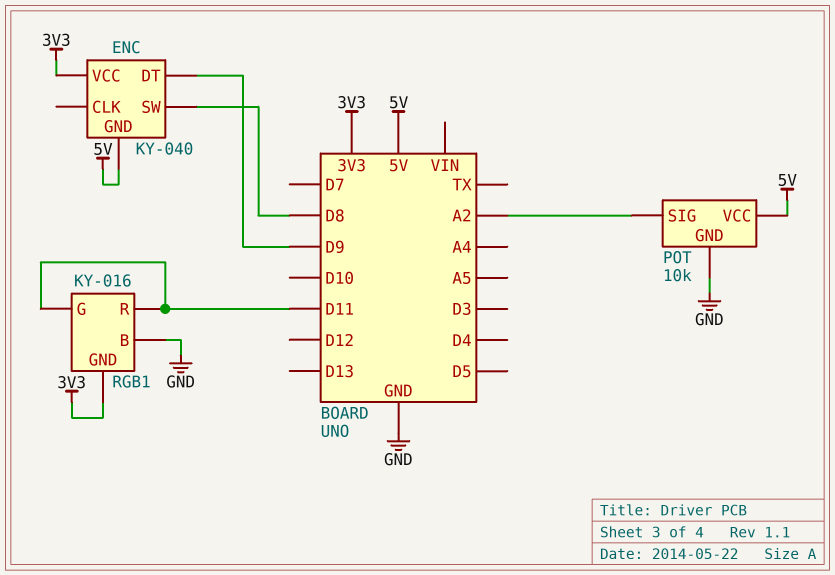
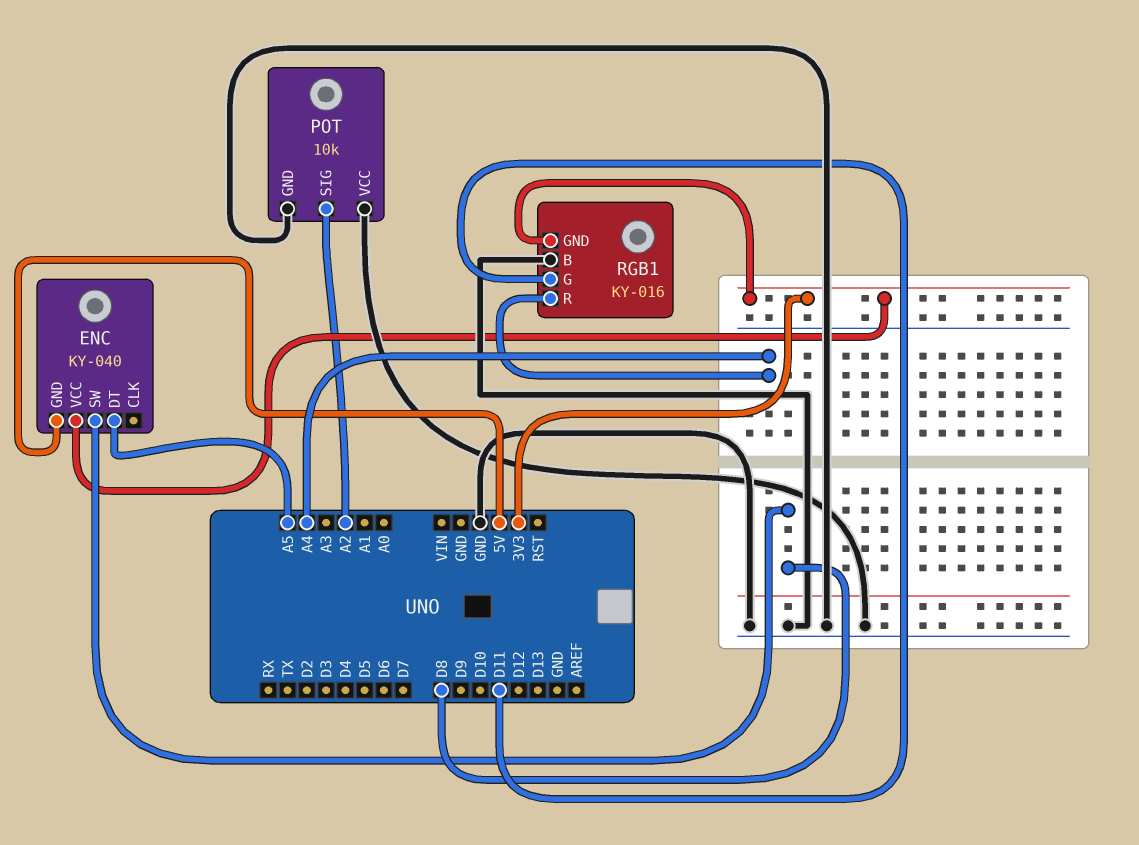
ENC pin DT: D9 -> A5
POT pin VCC: 5V -> GND
RGB1 pin R: D11 -> A4

